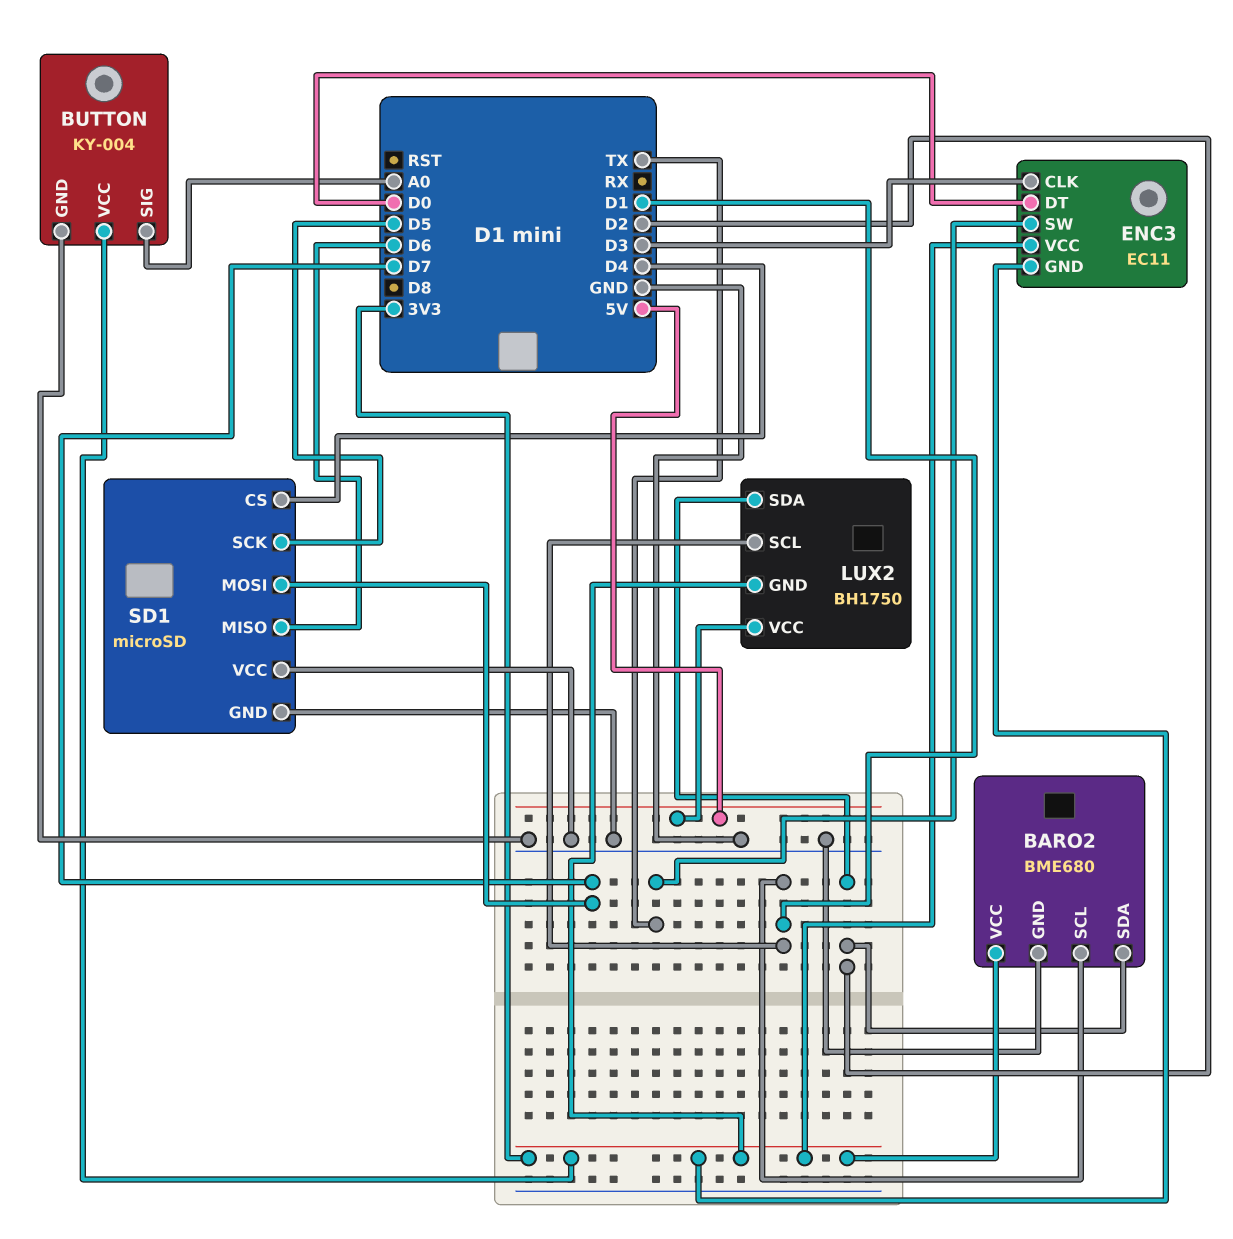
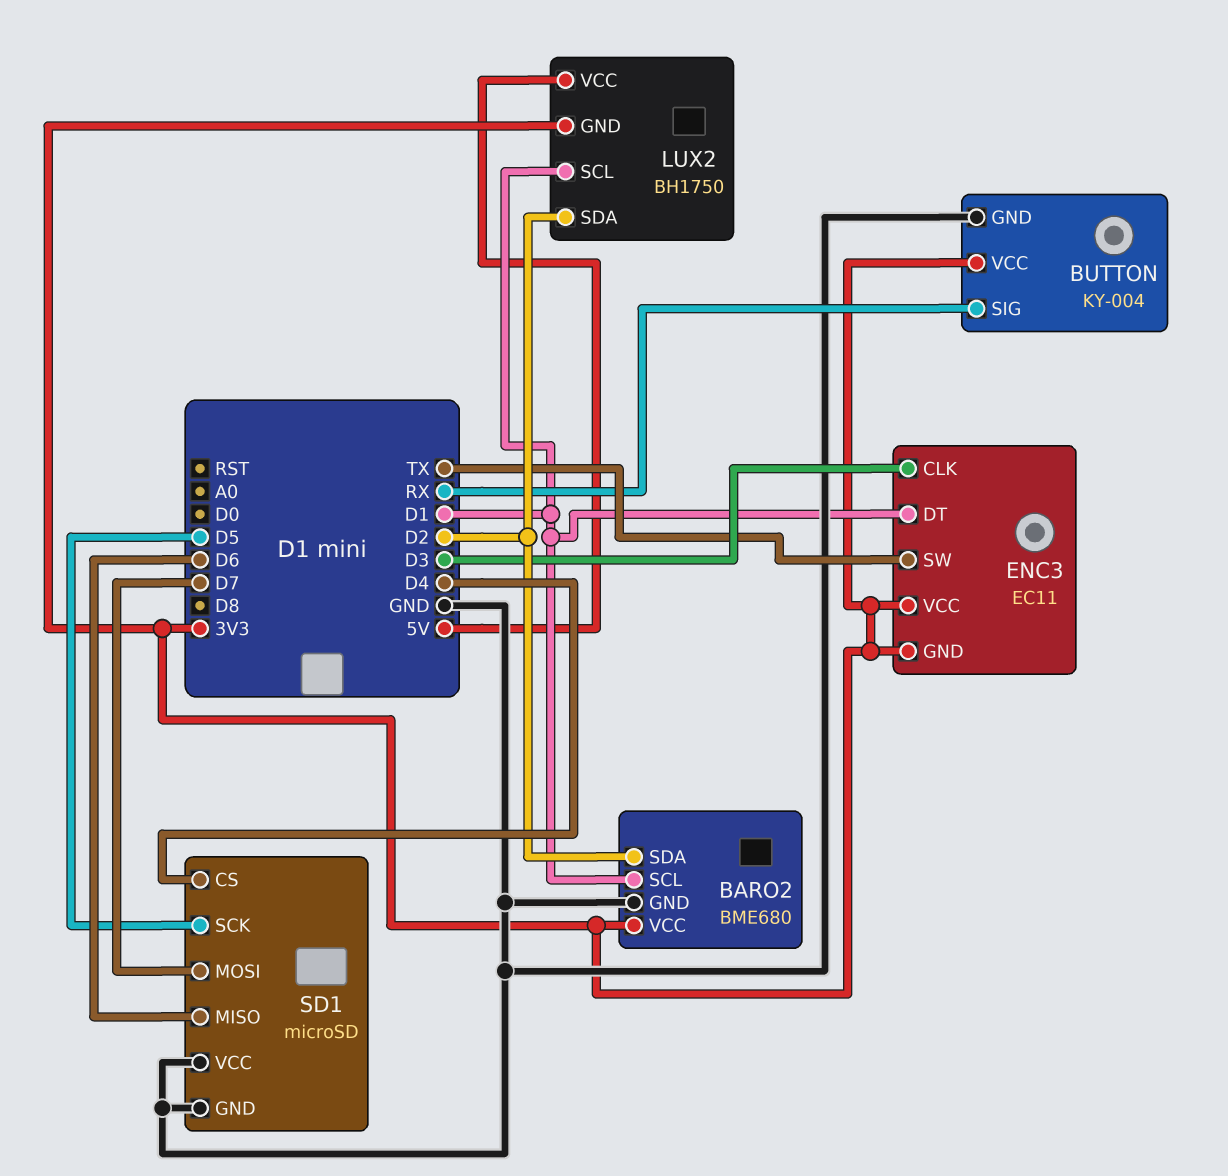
BUTTON pin SIG: A0 -> RX
ENC3 pin DT: D0 -> D1

